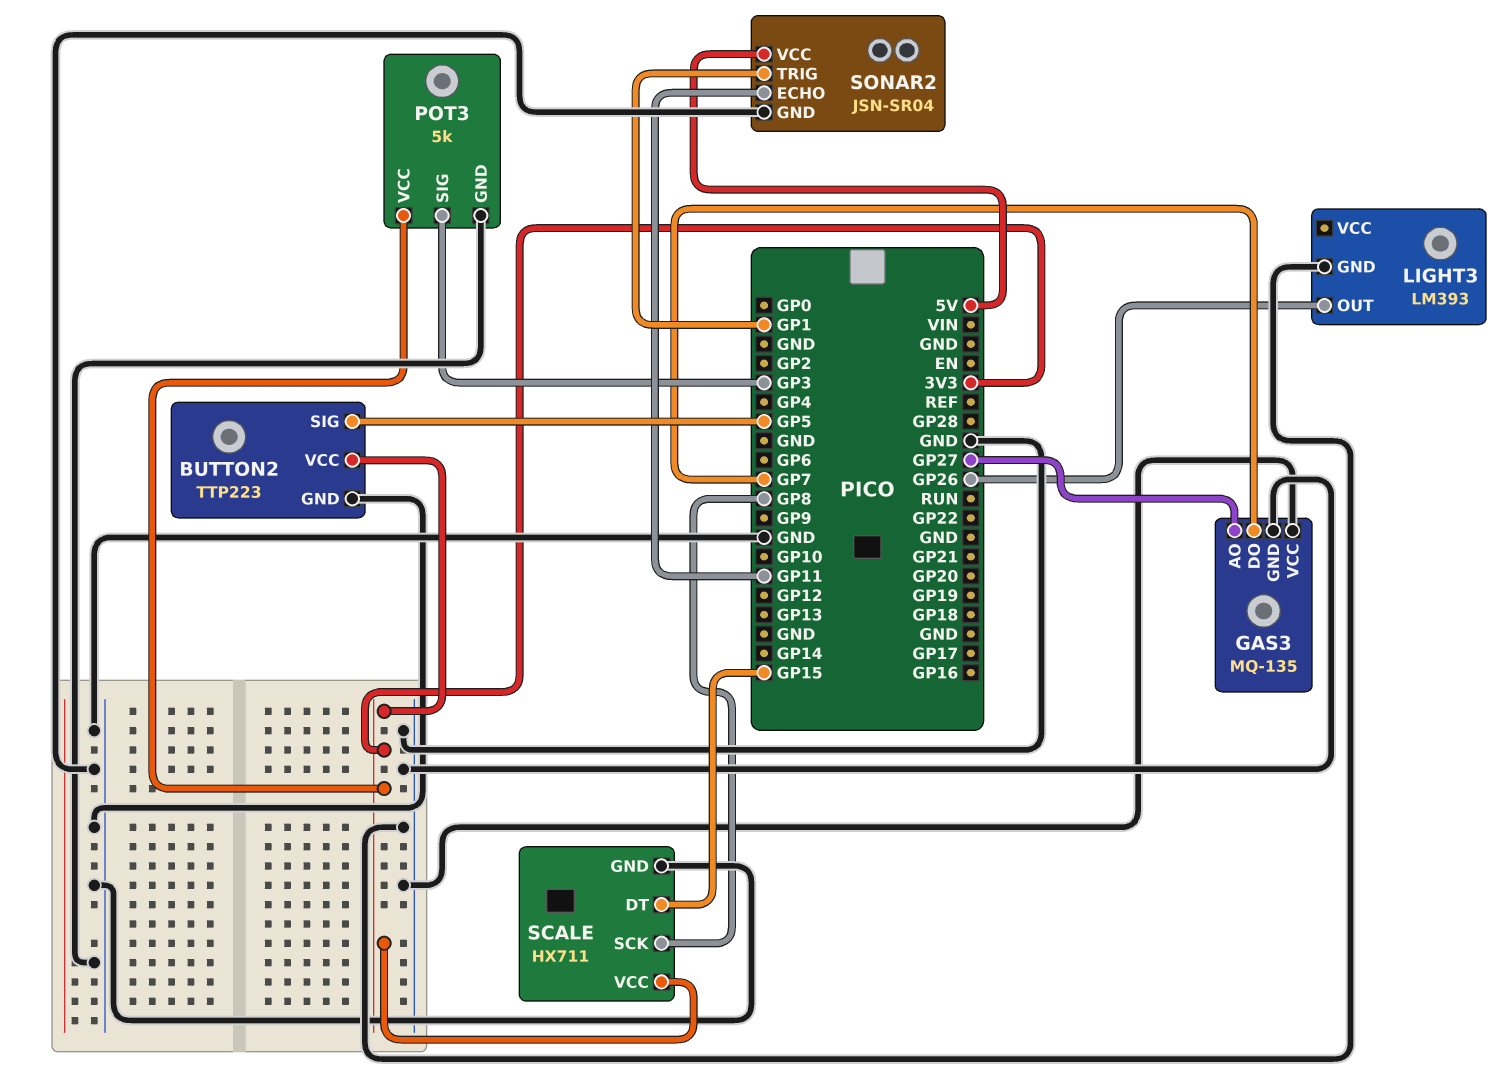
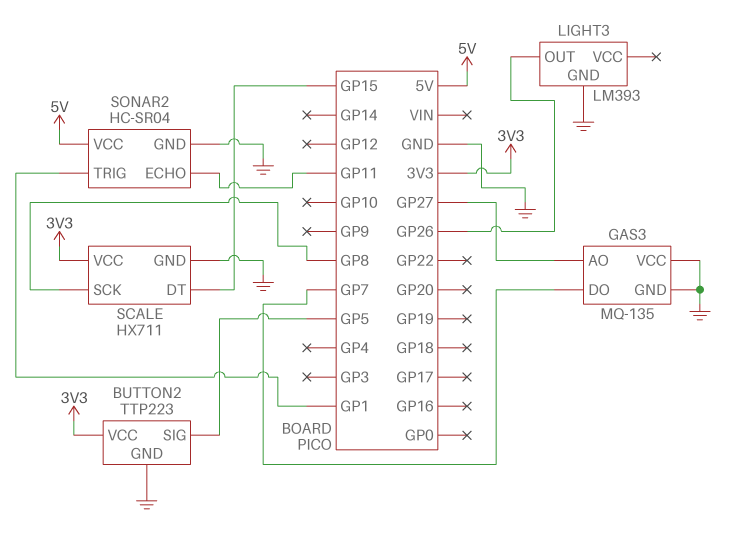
POT3: 5k -> none
POT3 pin GND: GND -> none
POT3 pin SIG: GP3 -> none
POT3 pin VCC: 3V3 -> none
SONAR2: JSN-SR04 -> HC-SR04

